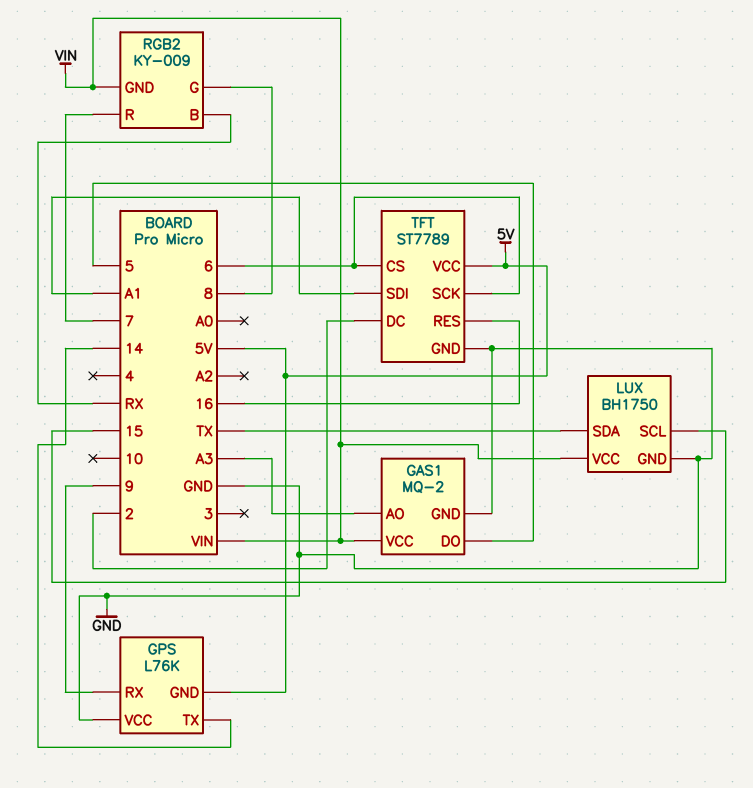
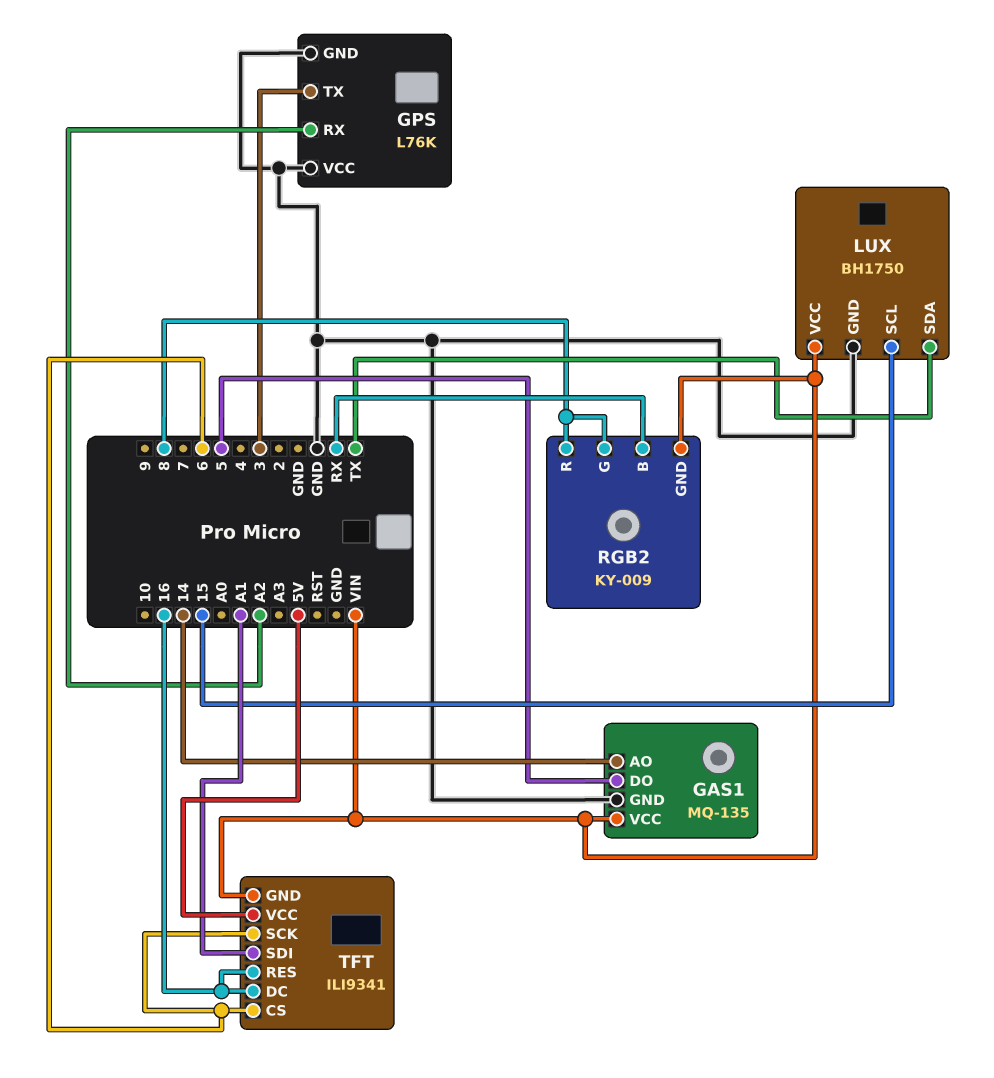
GAS1: MQ-2 -> MQ-135
GAS1 pin AO: A3 -> 14
GPS pin GND: 5V -> GND
GPS pin RX: 9 -> A2
GPS pin TX: 14 -> 3
RGB2 pin R: 7 -> 8
TFT: ST7789 -> ILI9341
TFT pin DC: 2 -> 16
TFT pin GND: GND -> VIN

